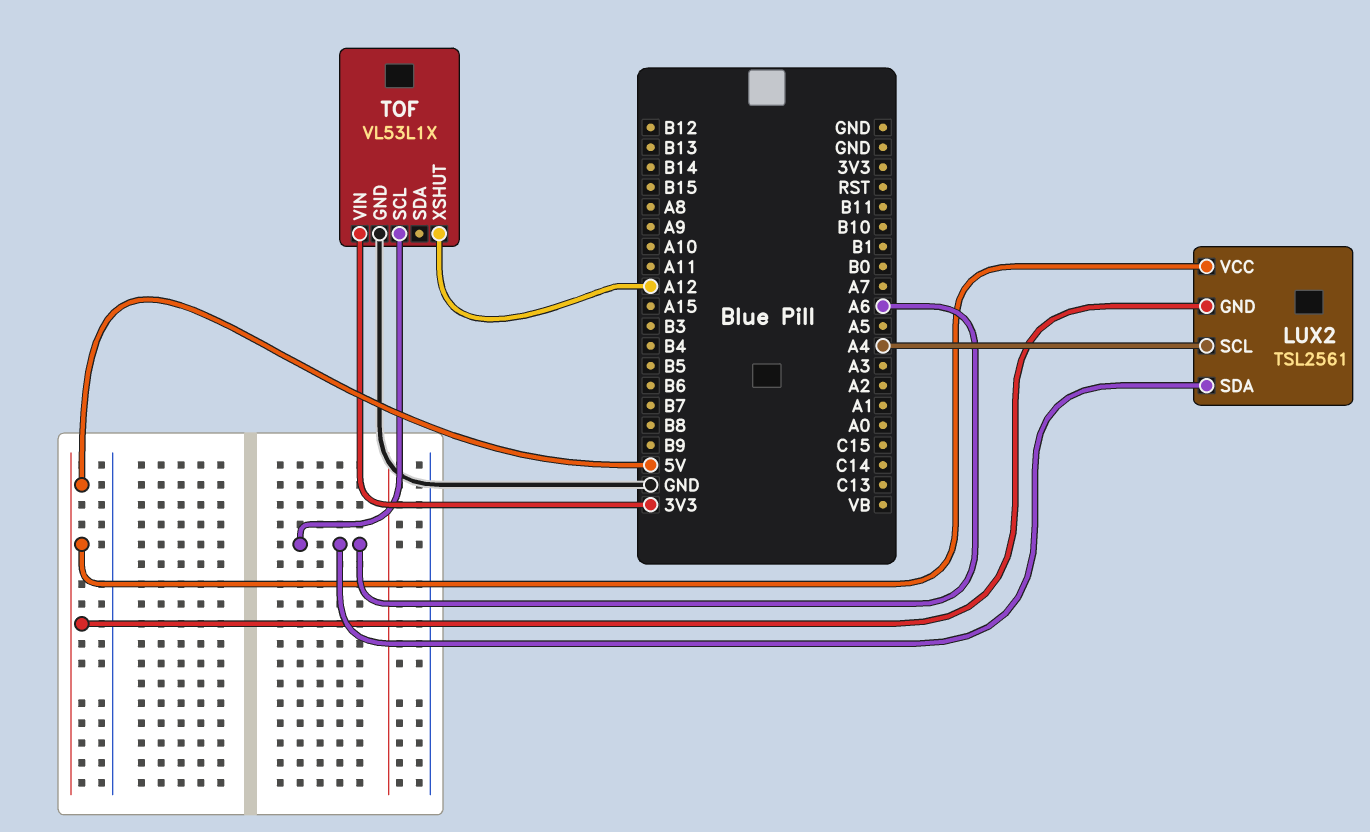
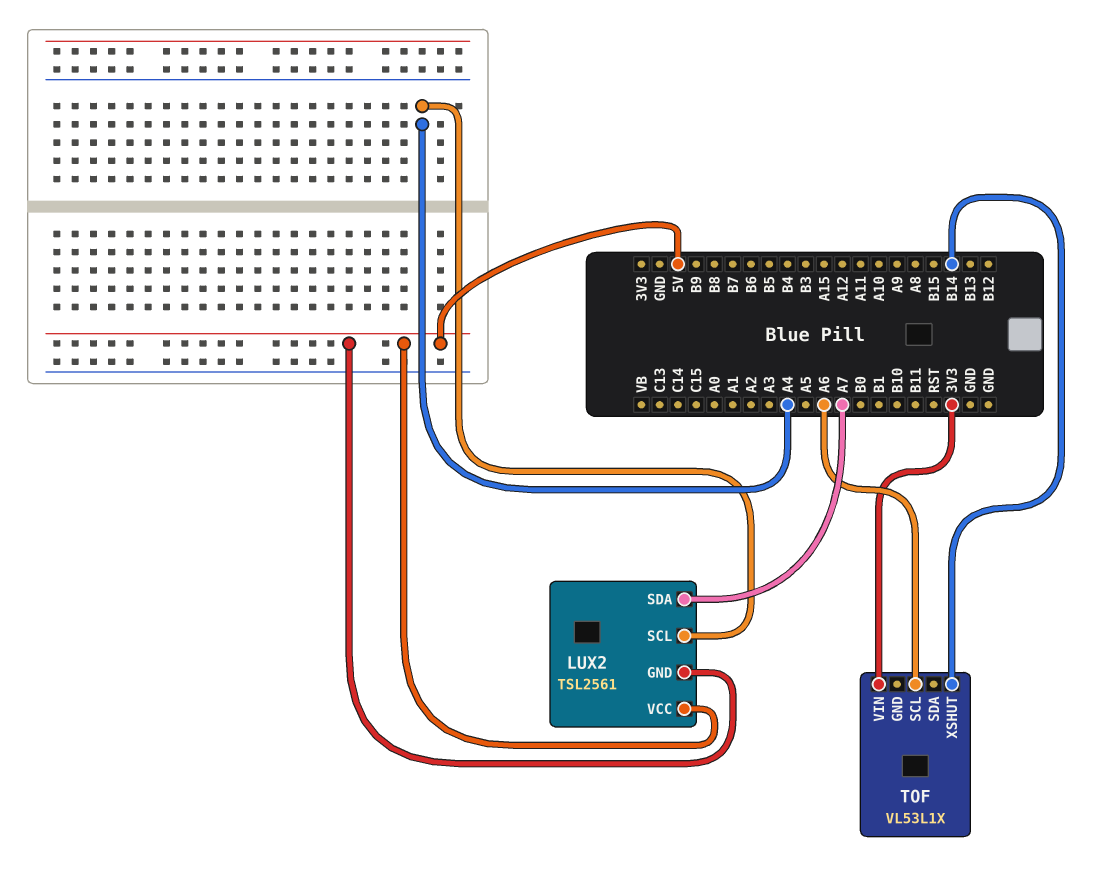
LUX2 pin SDA: A6 -> A7
TOF pin GND: GND -> none
TOF pin XSHUT: A12 -> B14

